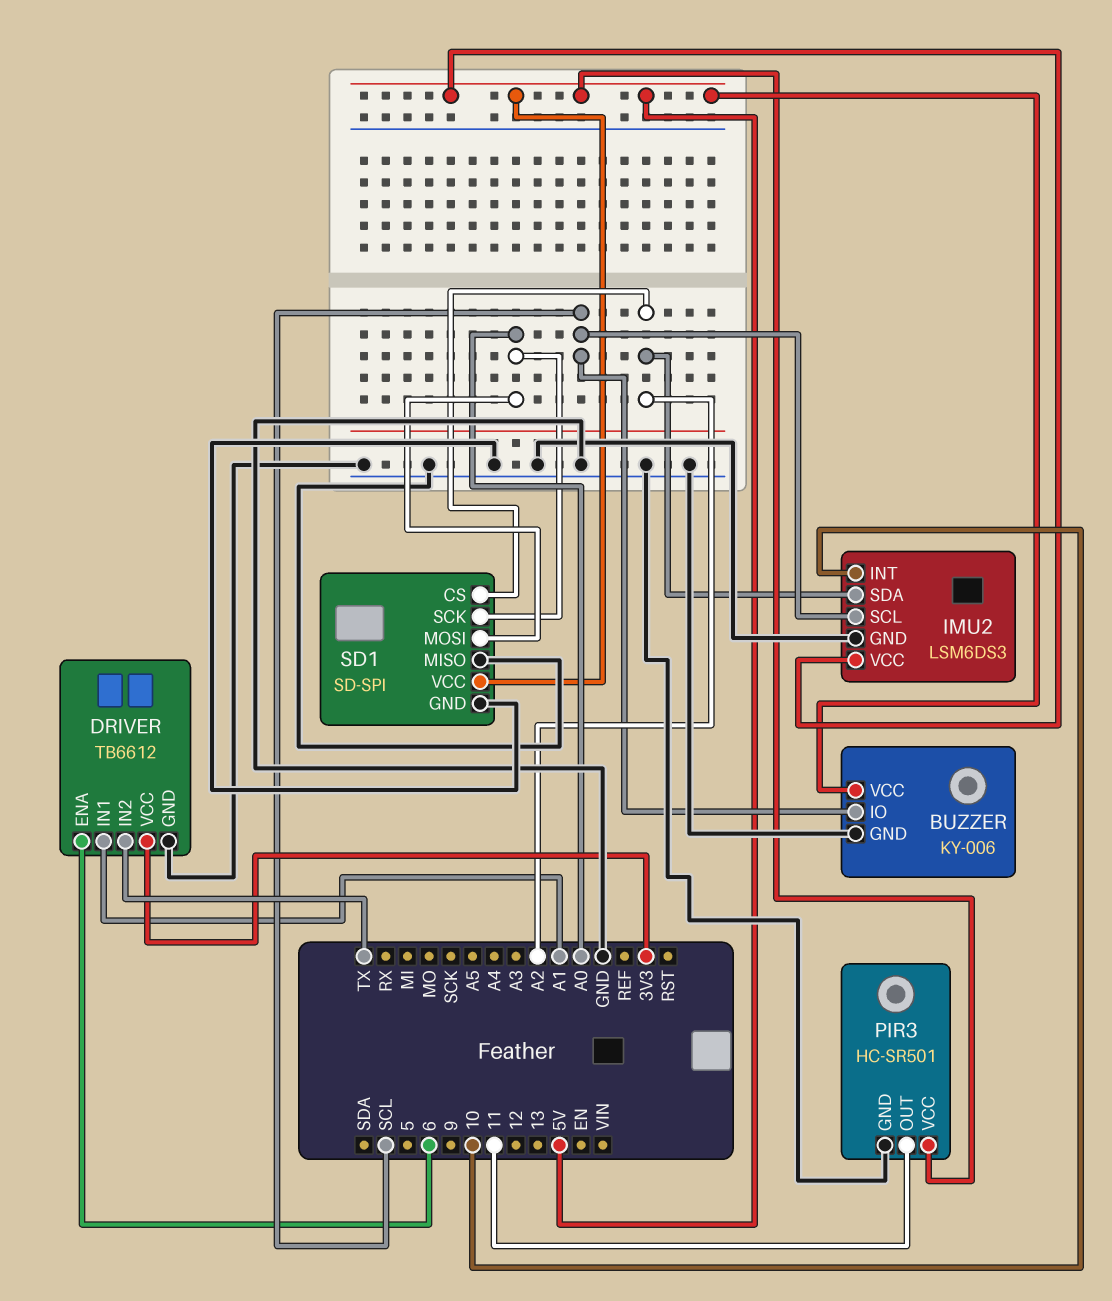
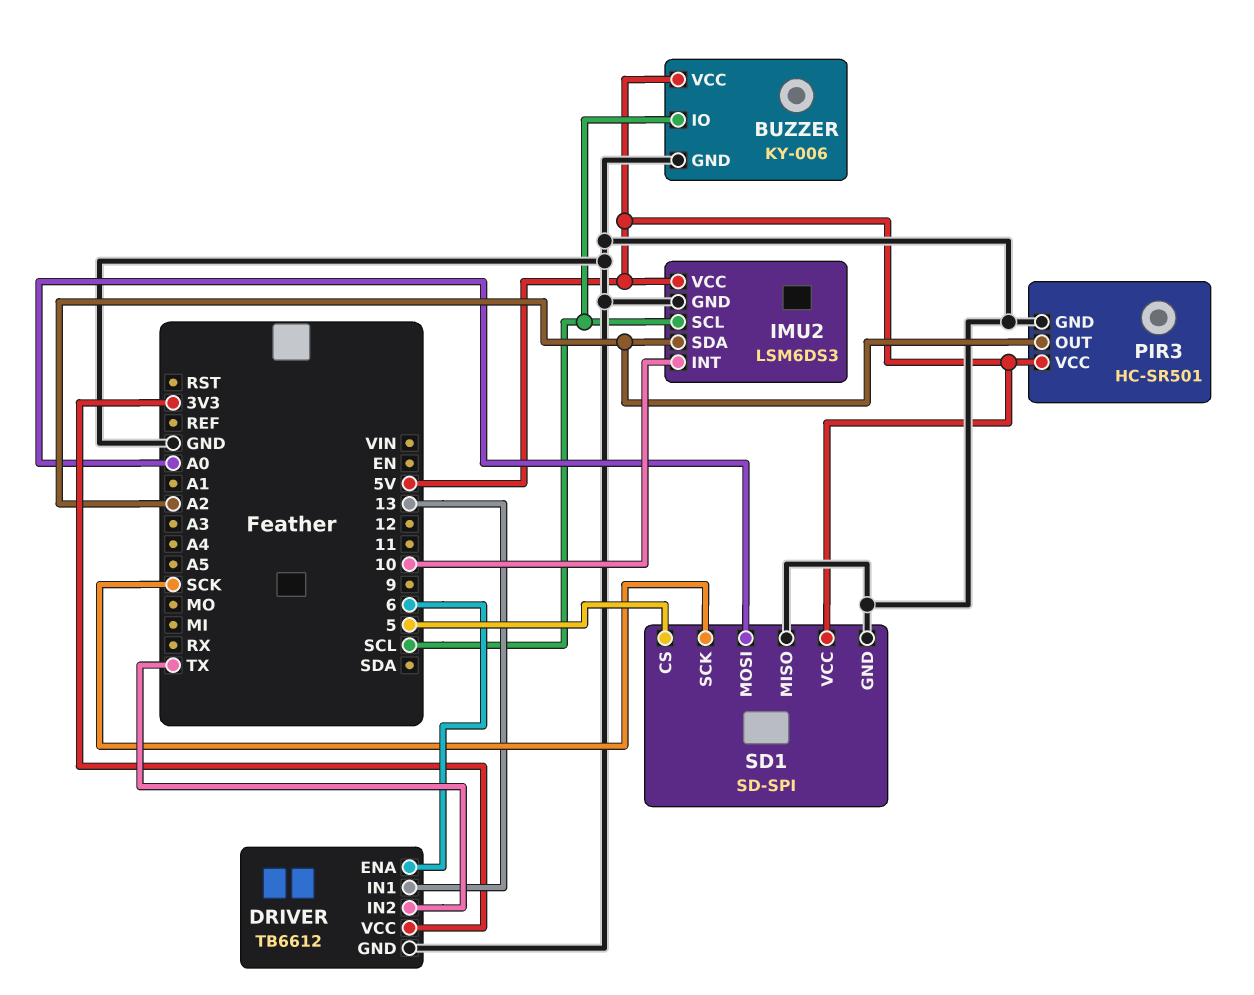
DRIVER pin IN1: A1 -> 13
PIR3 pin OUT: 11 -> A2
SD1 pin CS: A2 -> 5
SD1 pin SCK: A0 -> SCK

